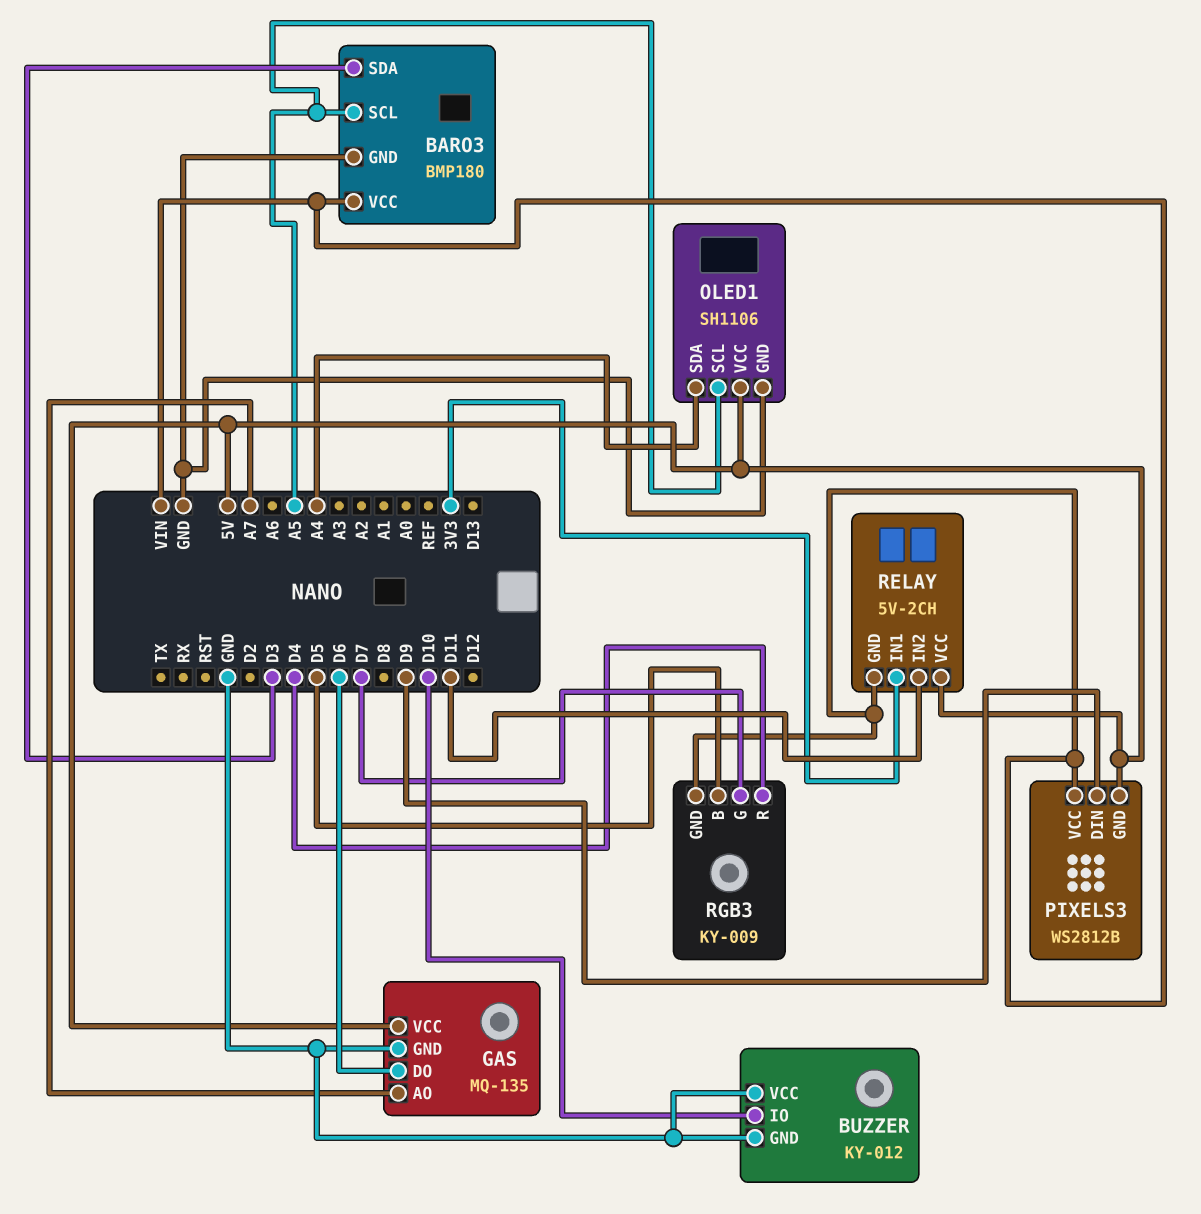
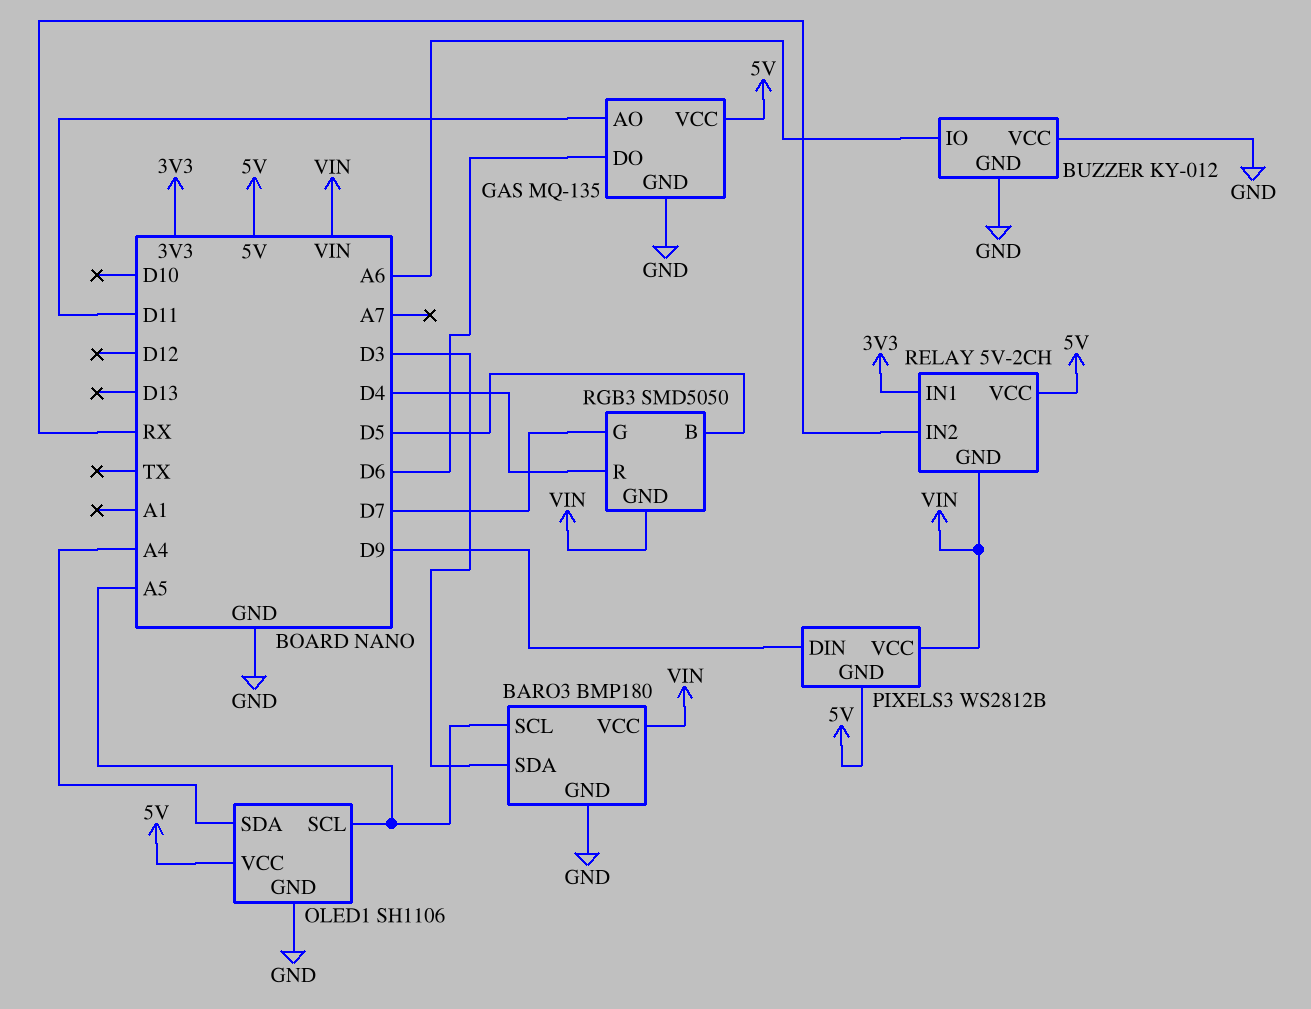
BUZZER pin IO: D10 -> A6
GAS pin AO: A7 -> D11
RELAY pin IN2: D11 -> RX
RGB3: KY-009 -> SMD5050

